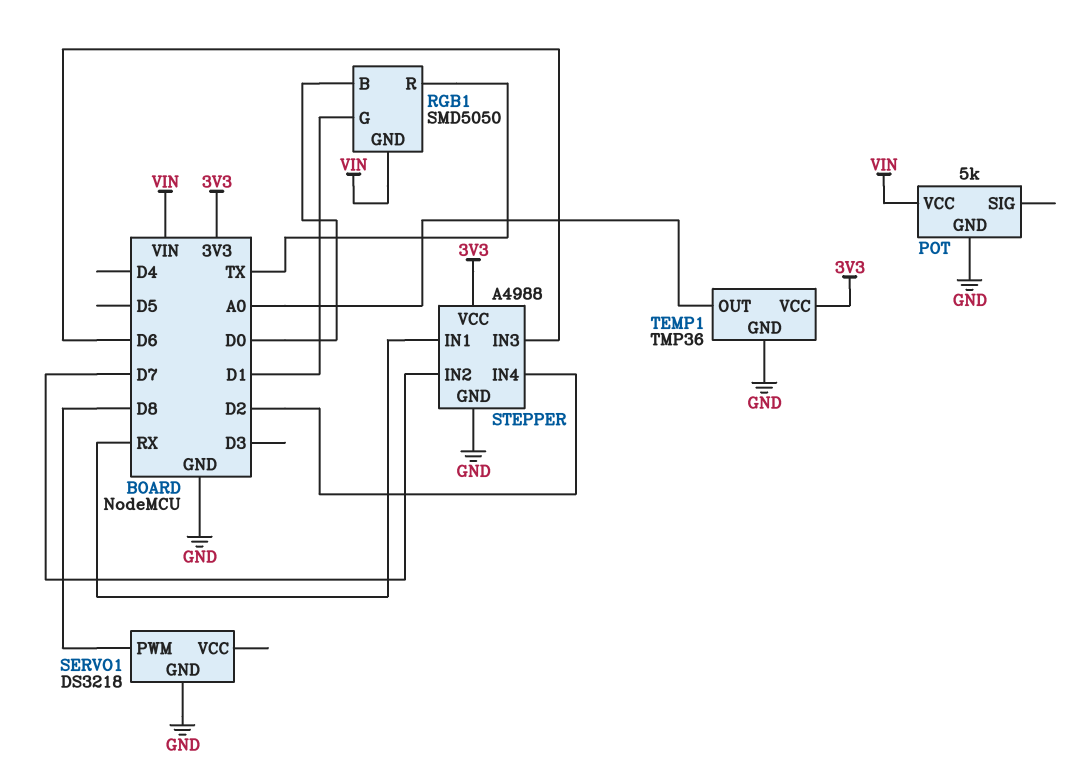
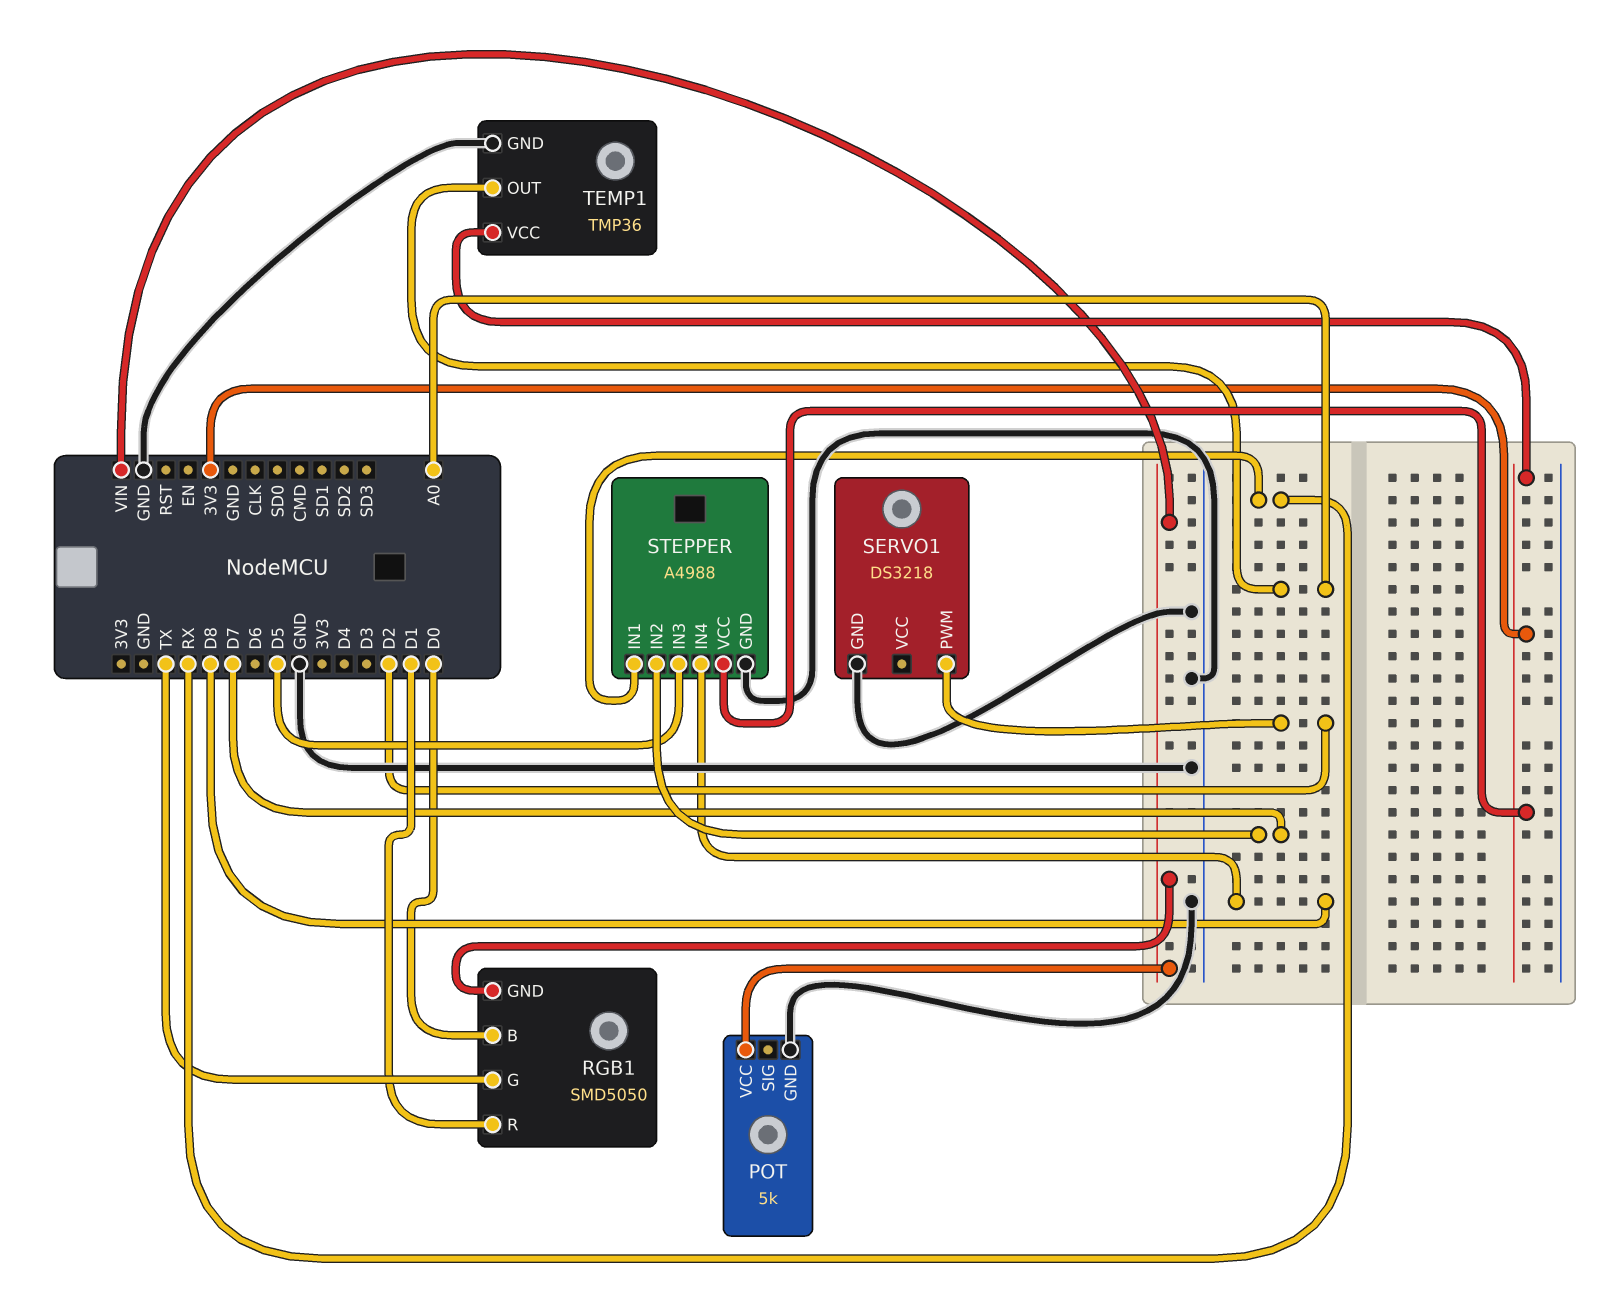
RGB1 pin G: D1 -> TX
RGB1 pin R: TX -> D1
SERVO1 pin PWM: D8 -> D2
STEPPER pin IN3: D6 -> D5
STEPPER pin IN4: D2 -> D8

